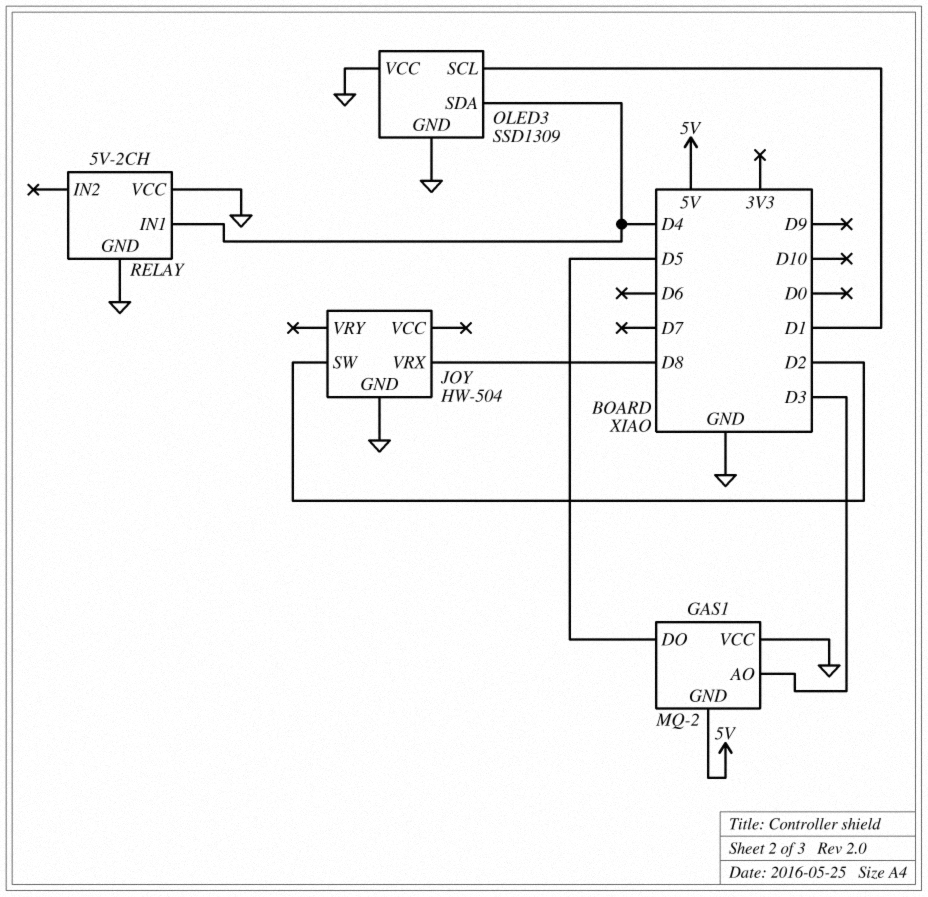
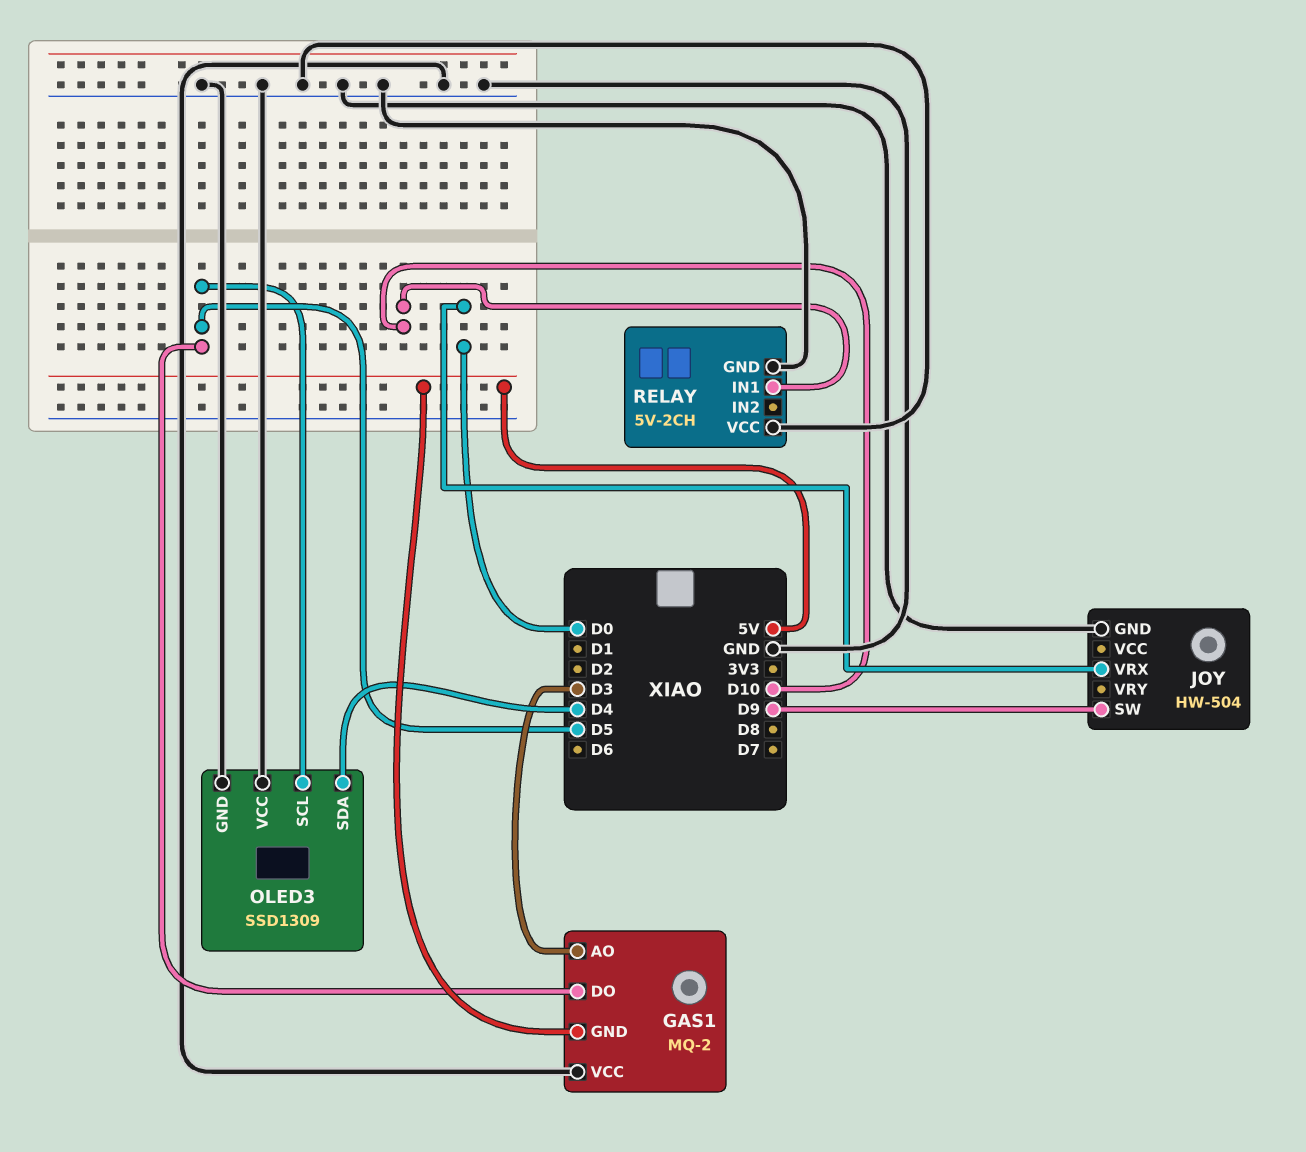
JOY pin SW: D2 -> D9
JOY pin VRX: D8 -> D0
OLED3 pin SCL: D1 -> D5
RELAY pin IN1: D4 -> D10

